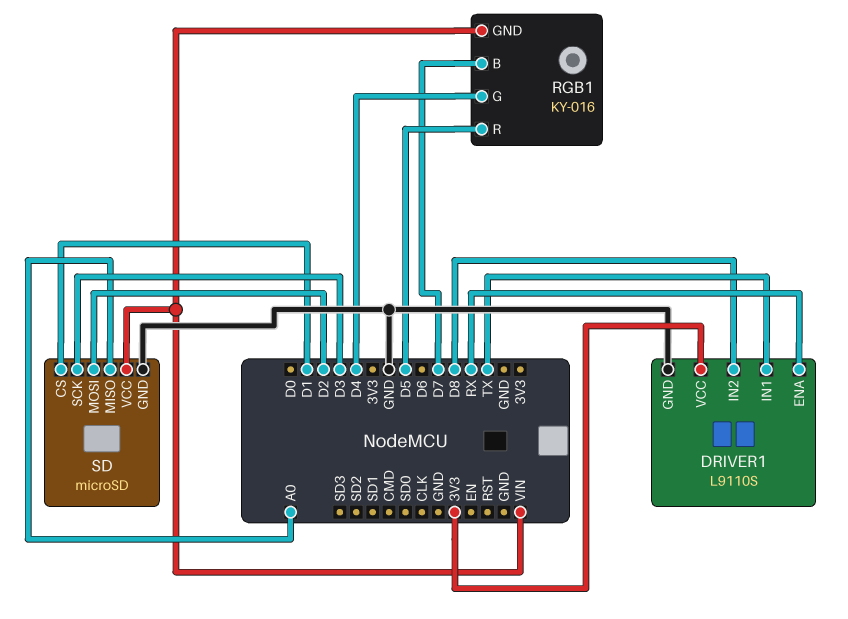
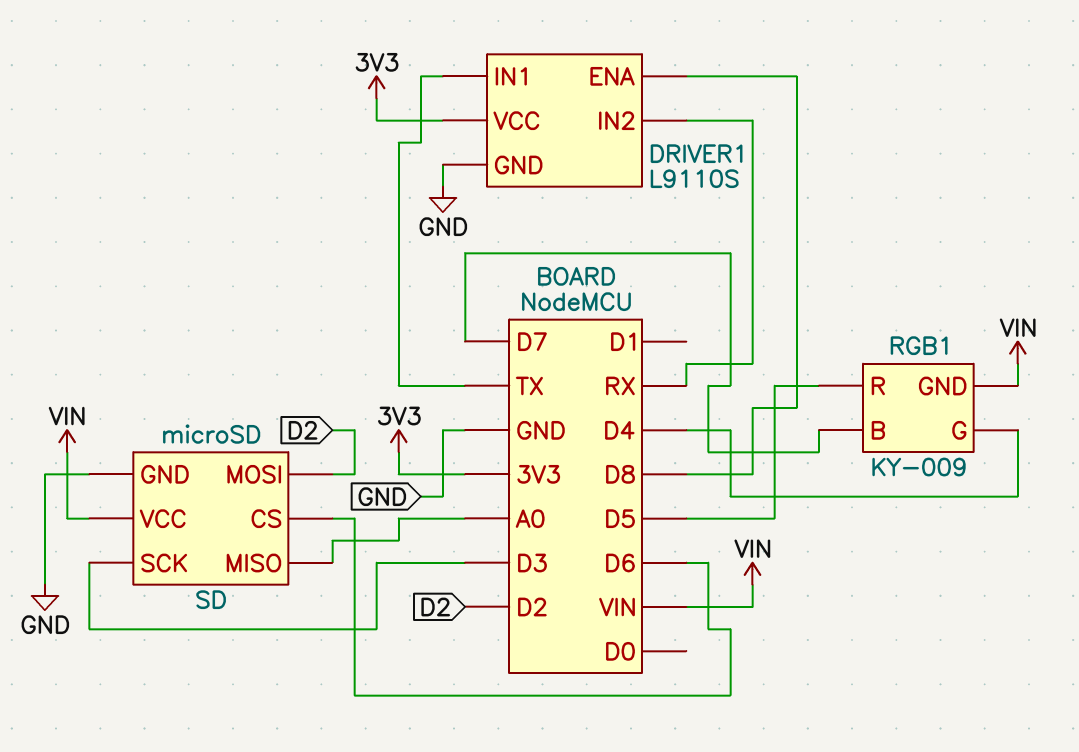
DRIVER1 pin ENA: RX -> D8
DRIVER1 pin IN2: D8 -> RX
RGB1: KY-016 -> KY-009
SD pin CS: D1 -> D6

